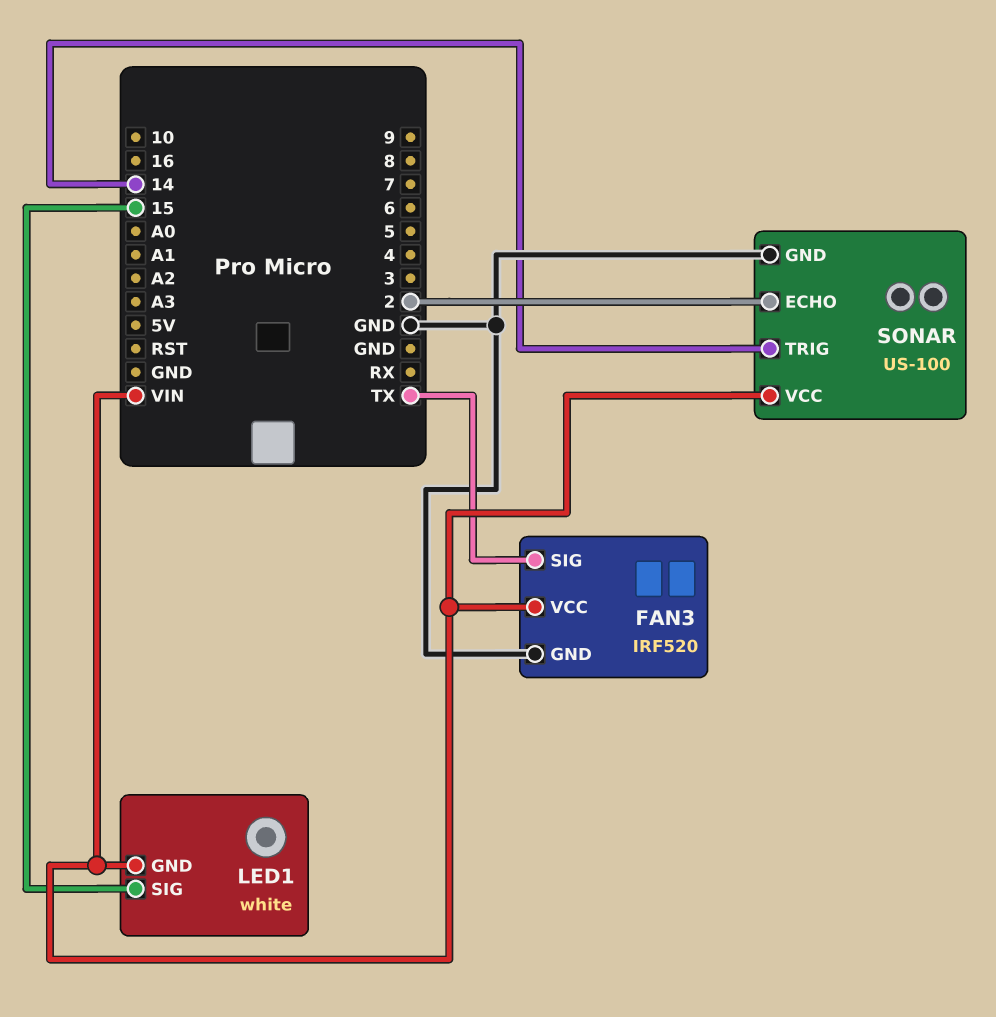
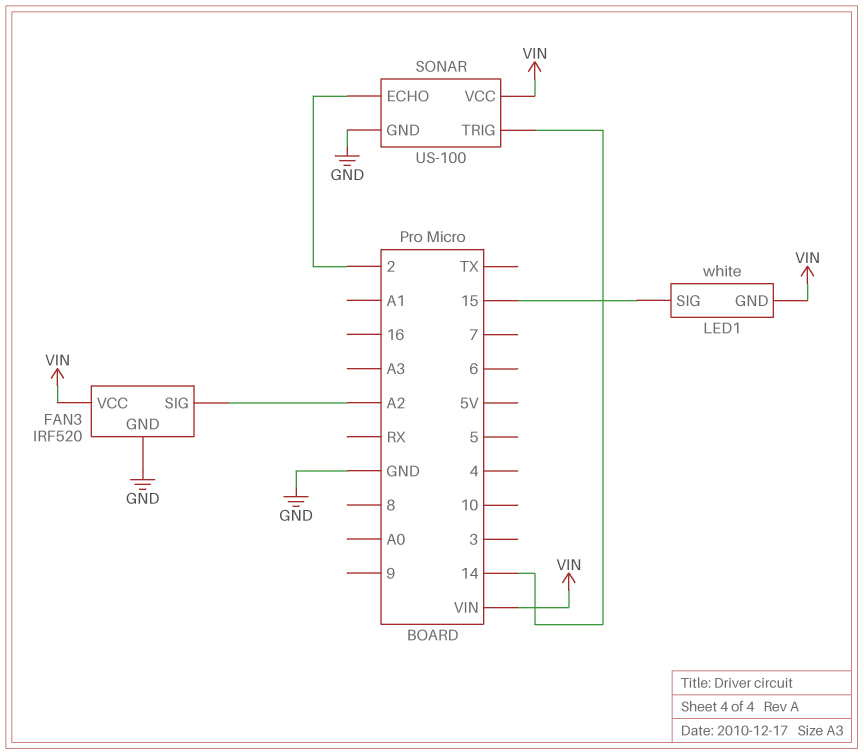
FAN3 pin SIG: TX -> A2

